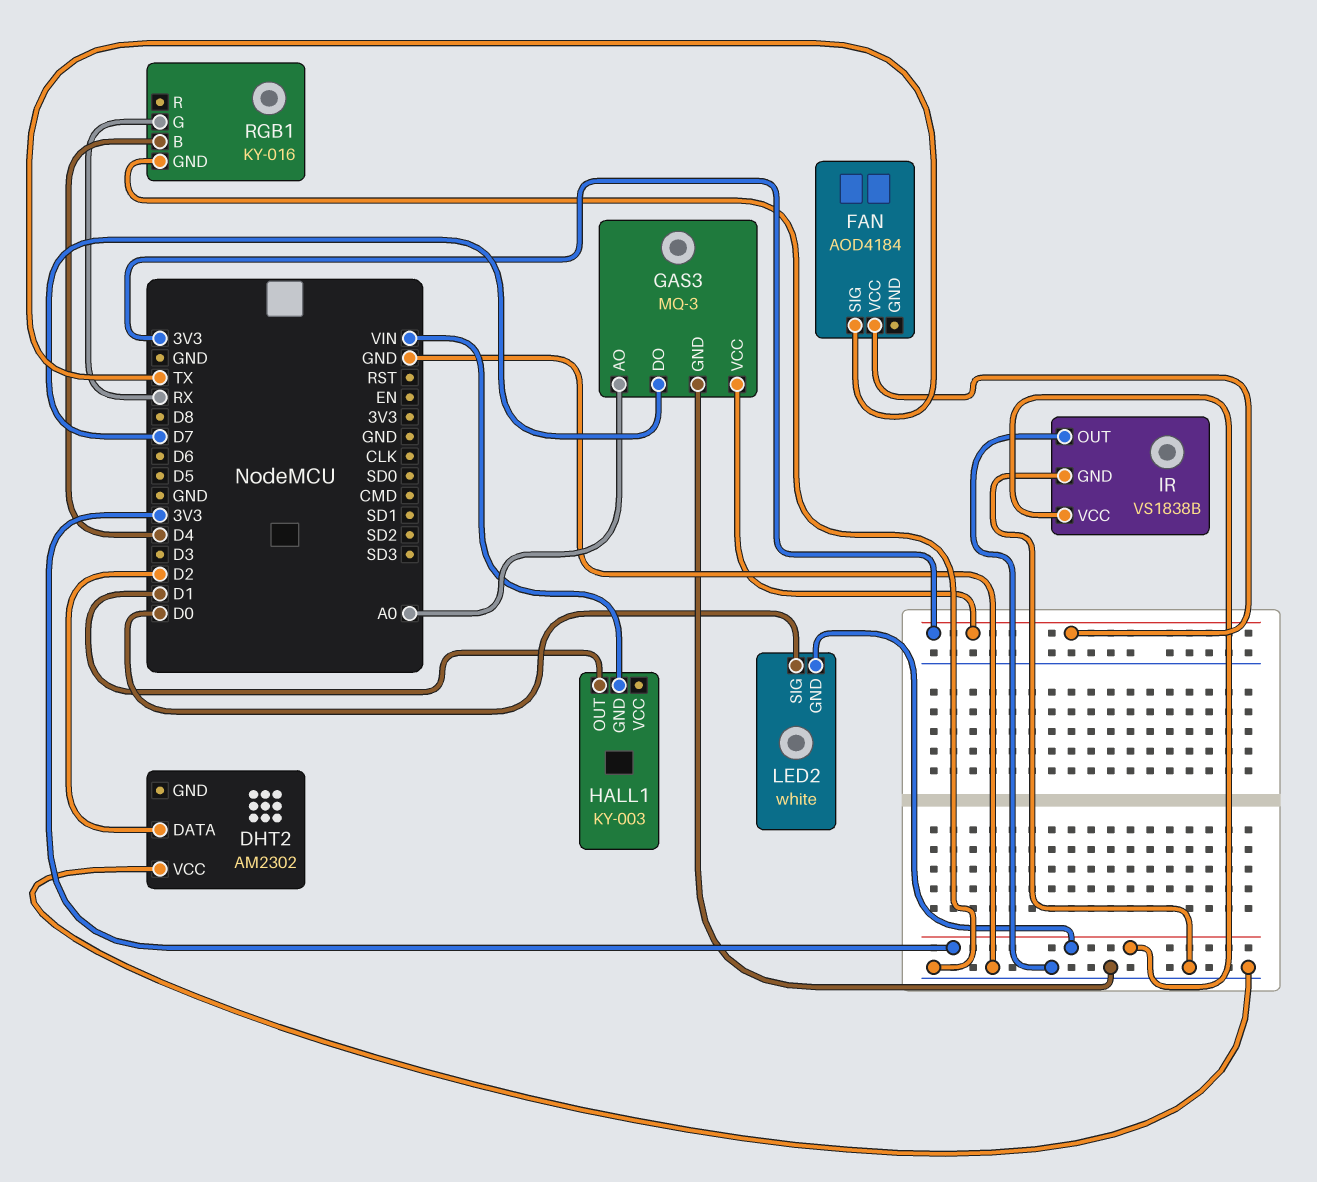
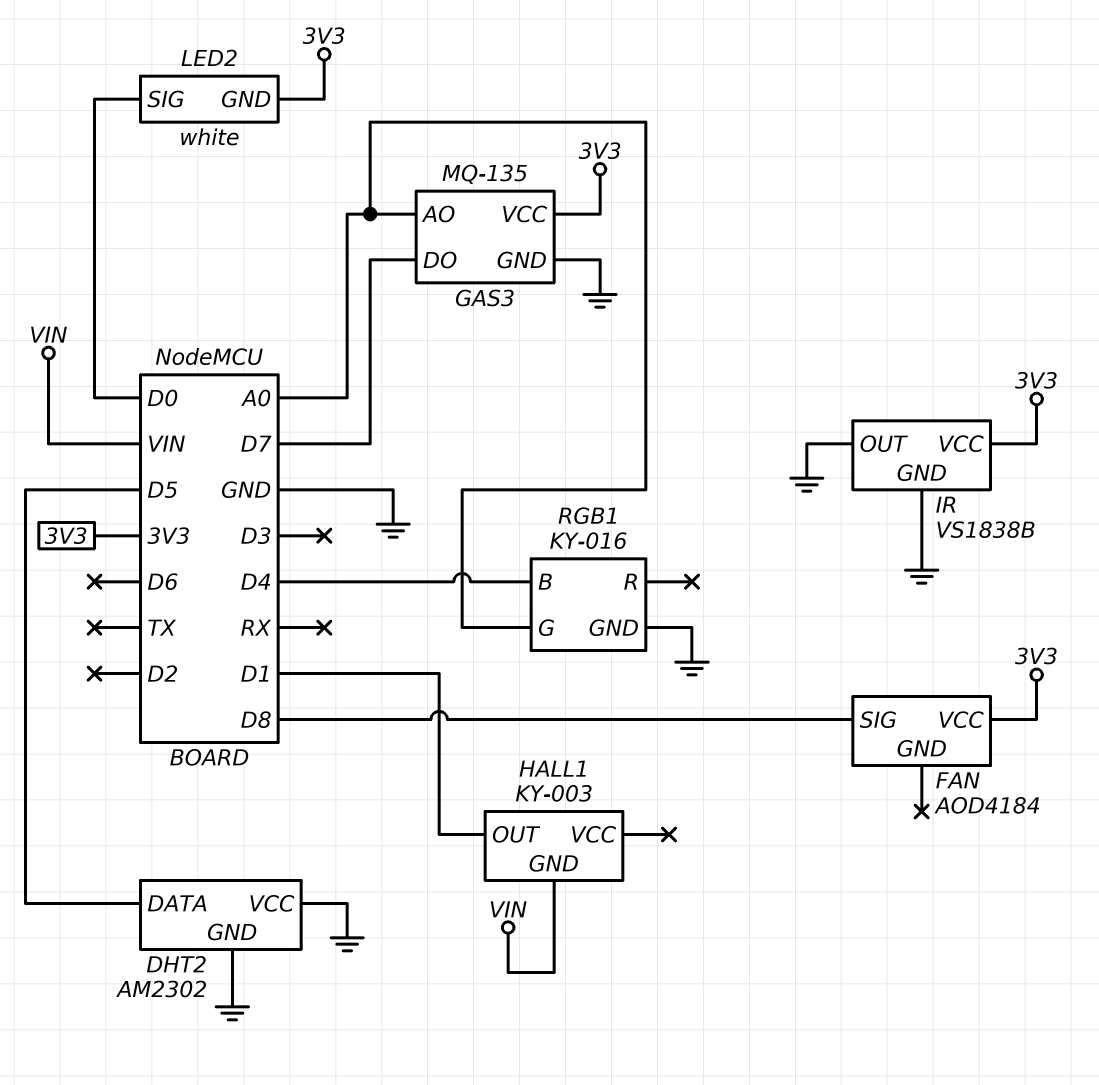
DHT2 pin DATA: D2 -> D5
DHT2 pin GND: none -> GND
FAN pin SIG: TX -> D8
GAS3: MQ-3 -> MQ-135
RGB1 pin G: RX -> A0

